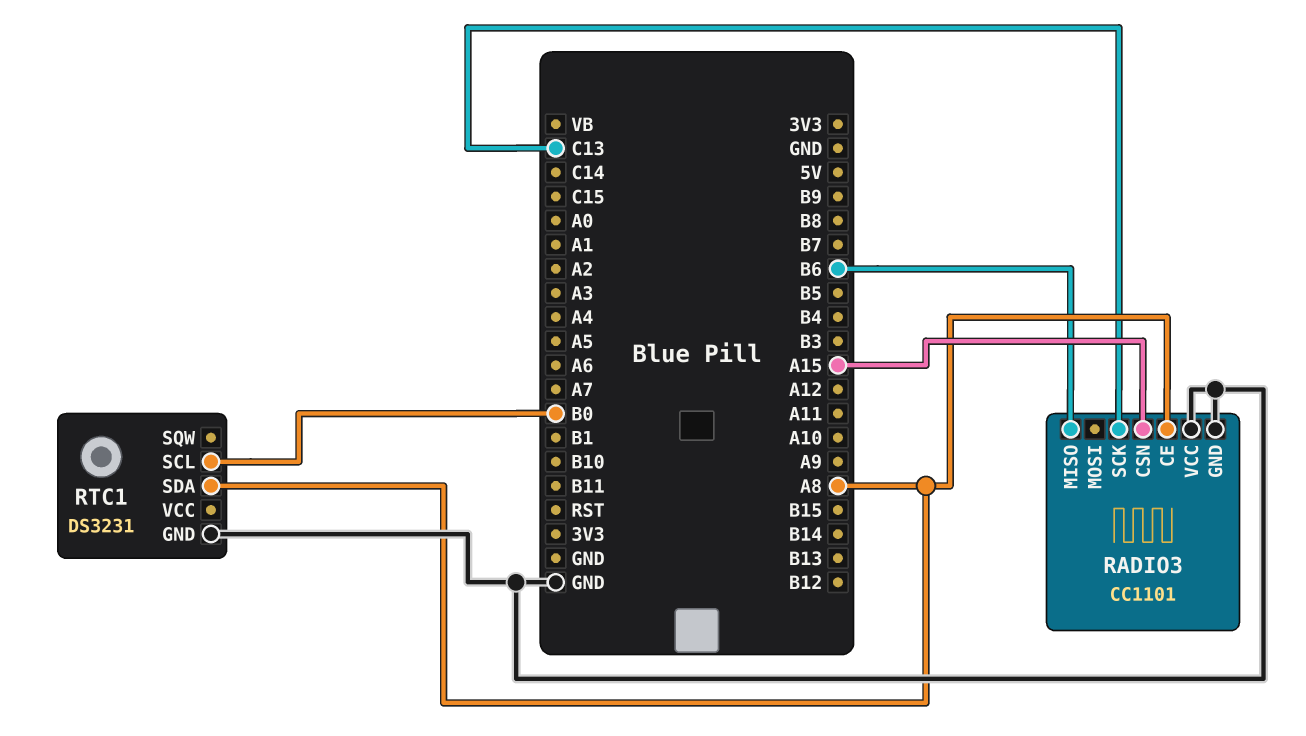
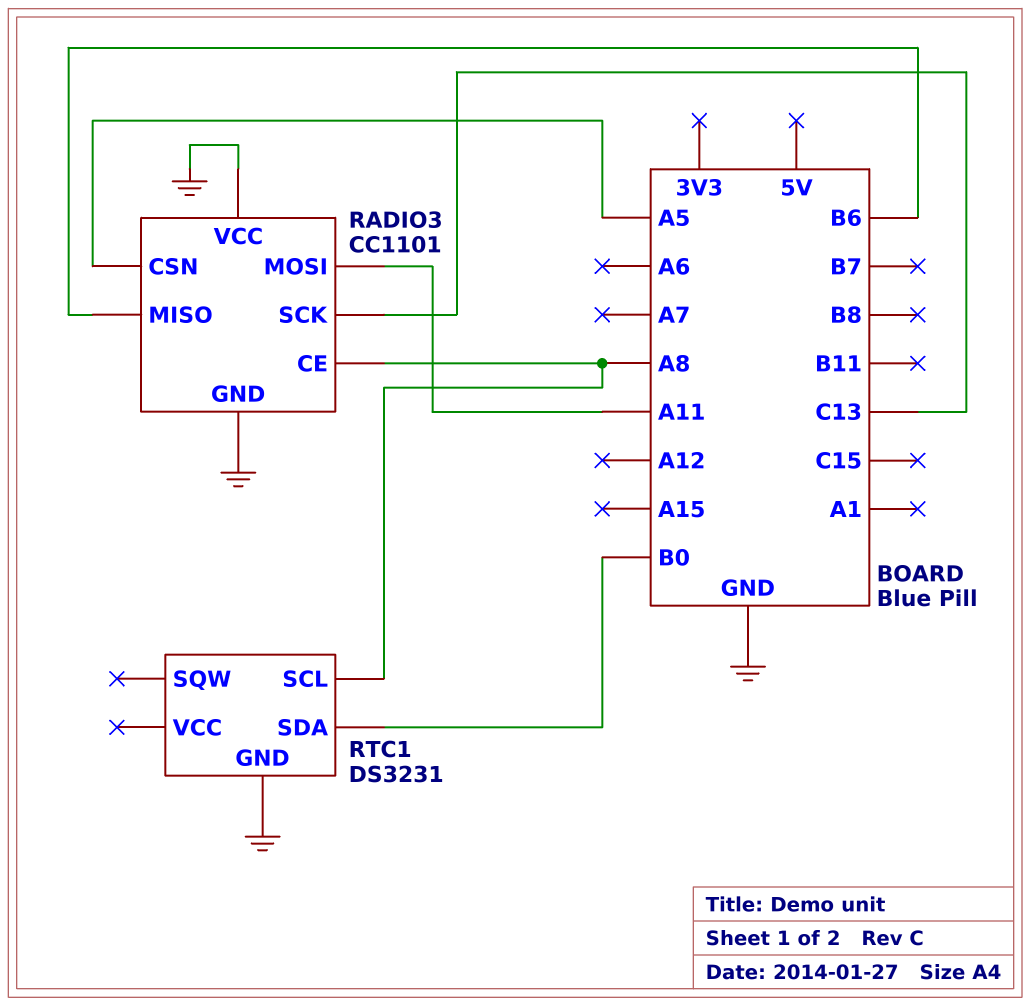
RADIO3 pin CSN: A15 -> A5
RADIO3 pin MOSI: none -> A11
RTC1 pin SCL: B0 -> A8
RTC1 pin SDA: A8 -> B0

